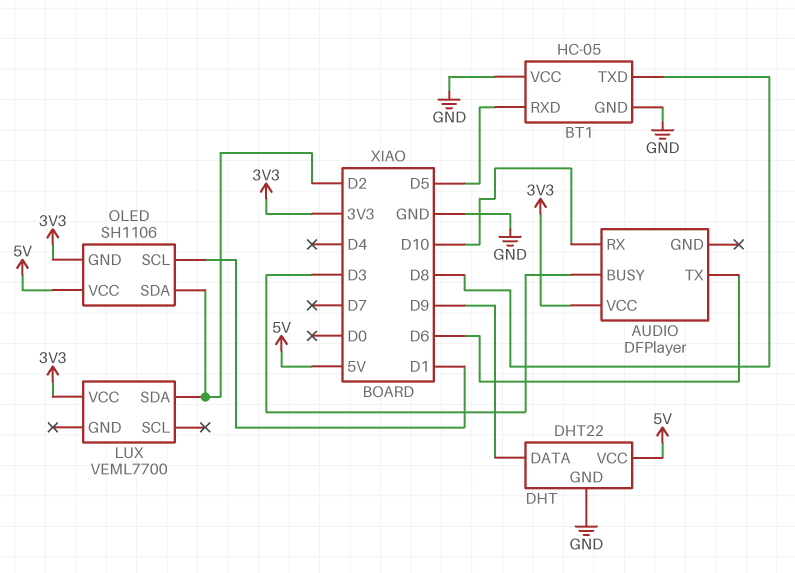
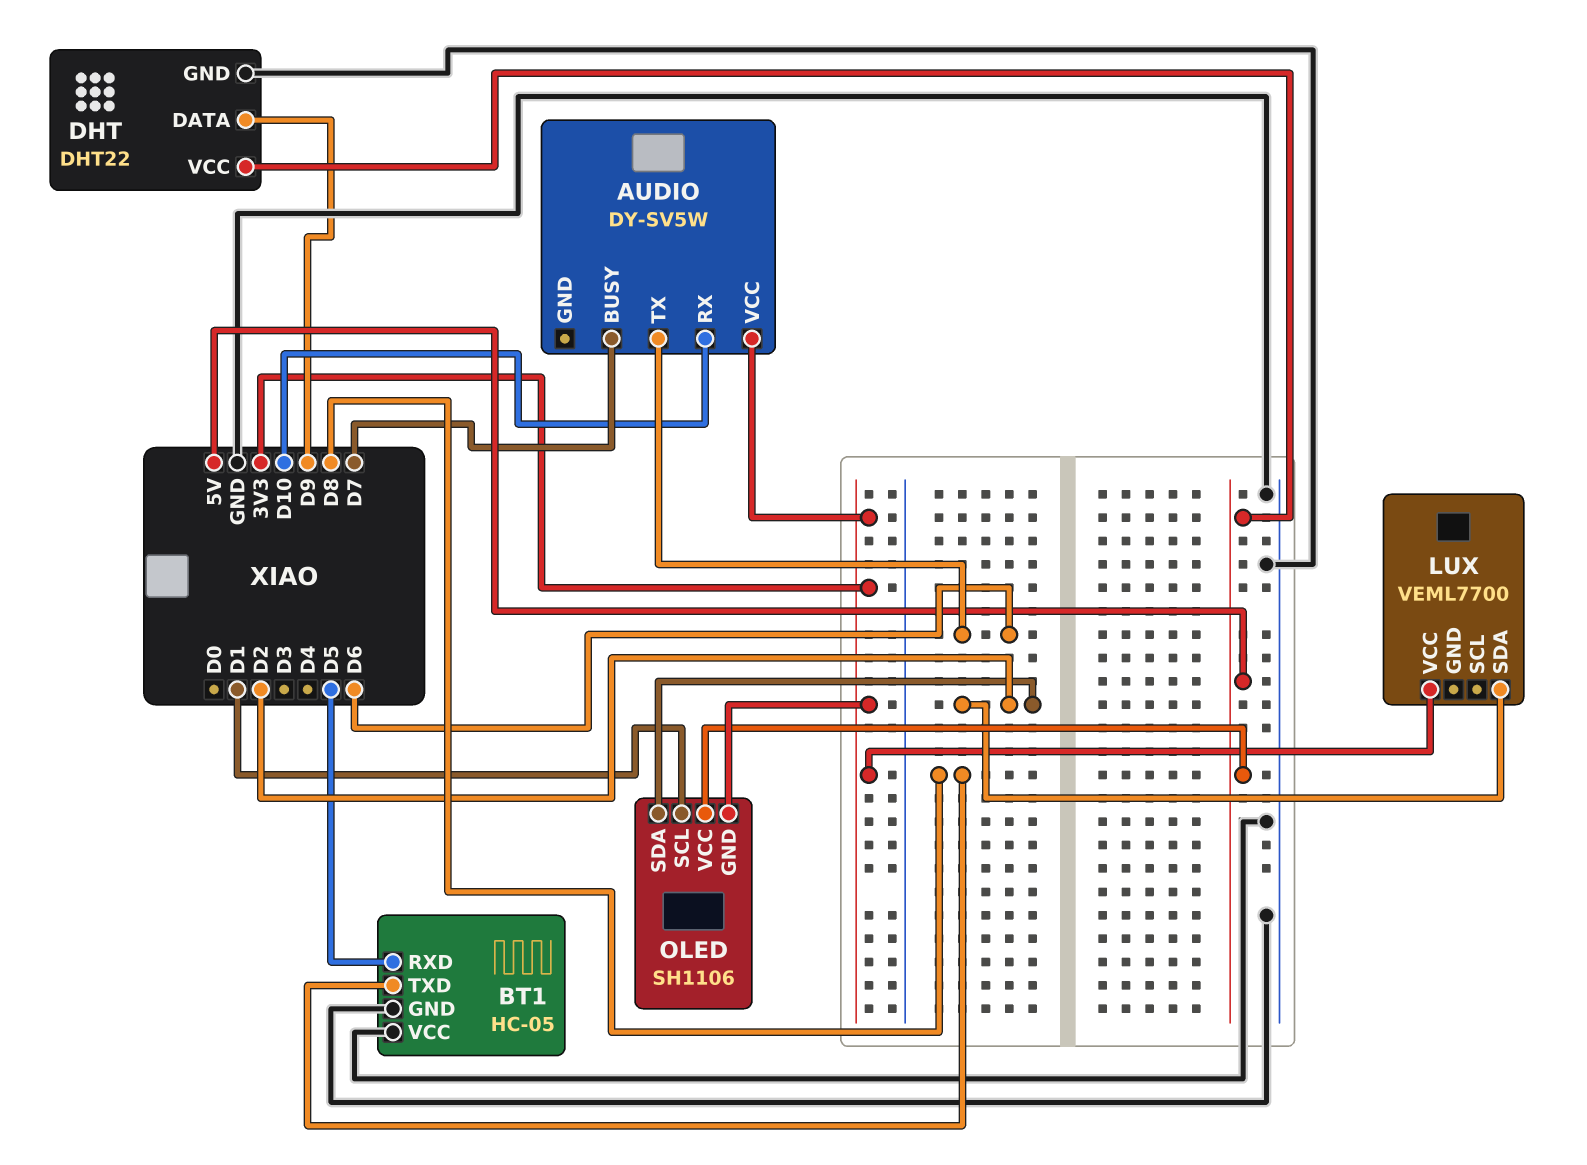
AUDIO: DFPlayer -> DY-SV5W
AUDIO pin BUSY: D3 -> D7

